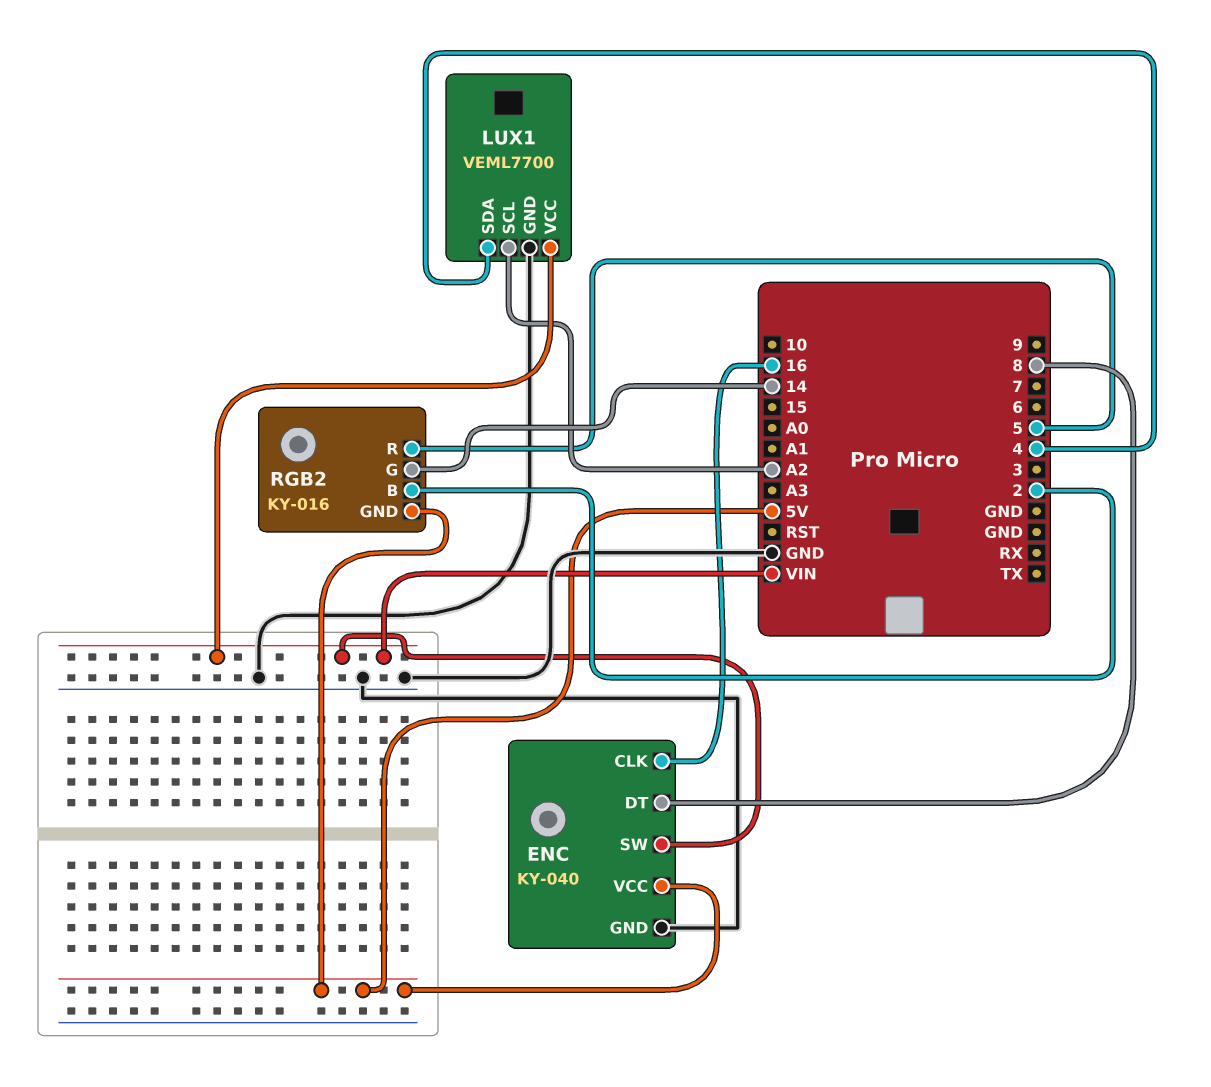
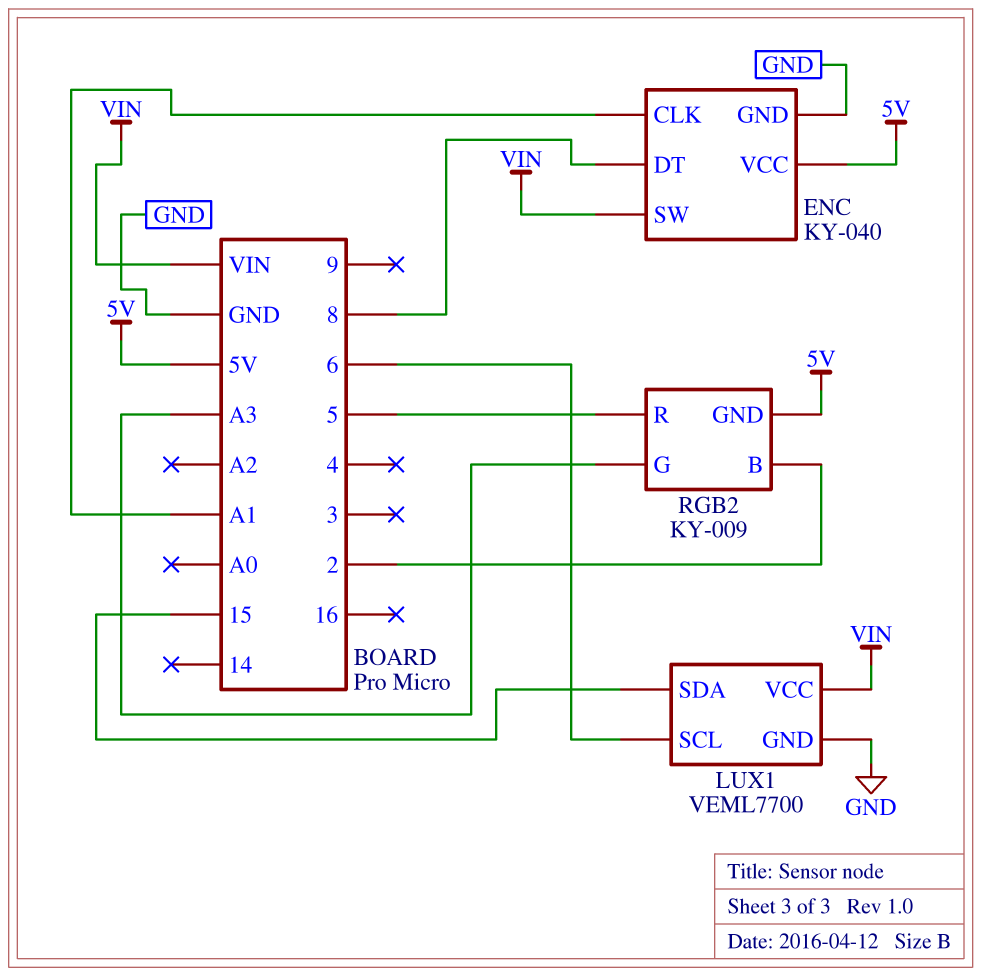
ENC pin CLK: 16 -> A1
LUX1 pin SCL: A2 -> 6
LUX1 pin SDA: 4 -> 15
RGB2: KY-016 -> KY-009
RGB2 pin G: 14 -> A3

